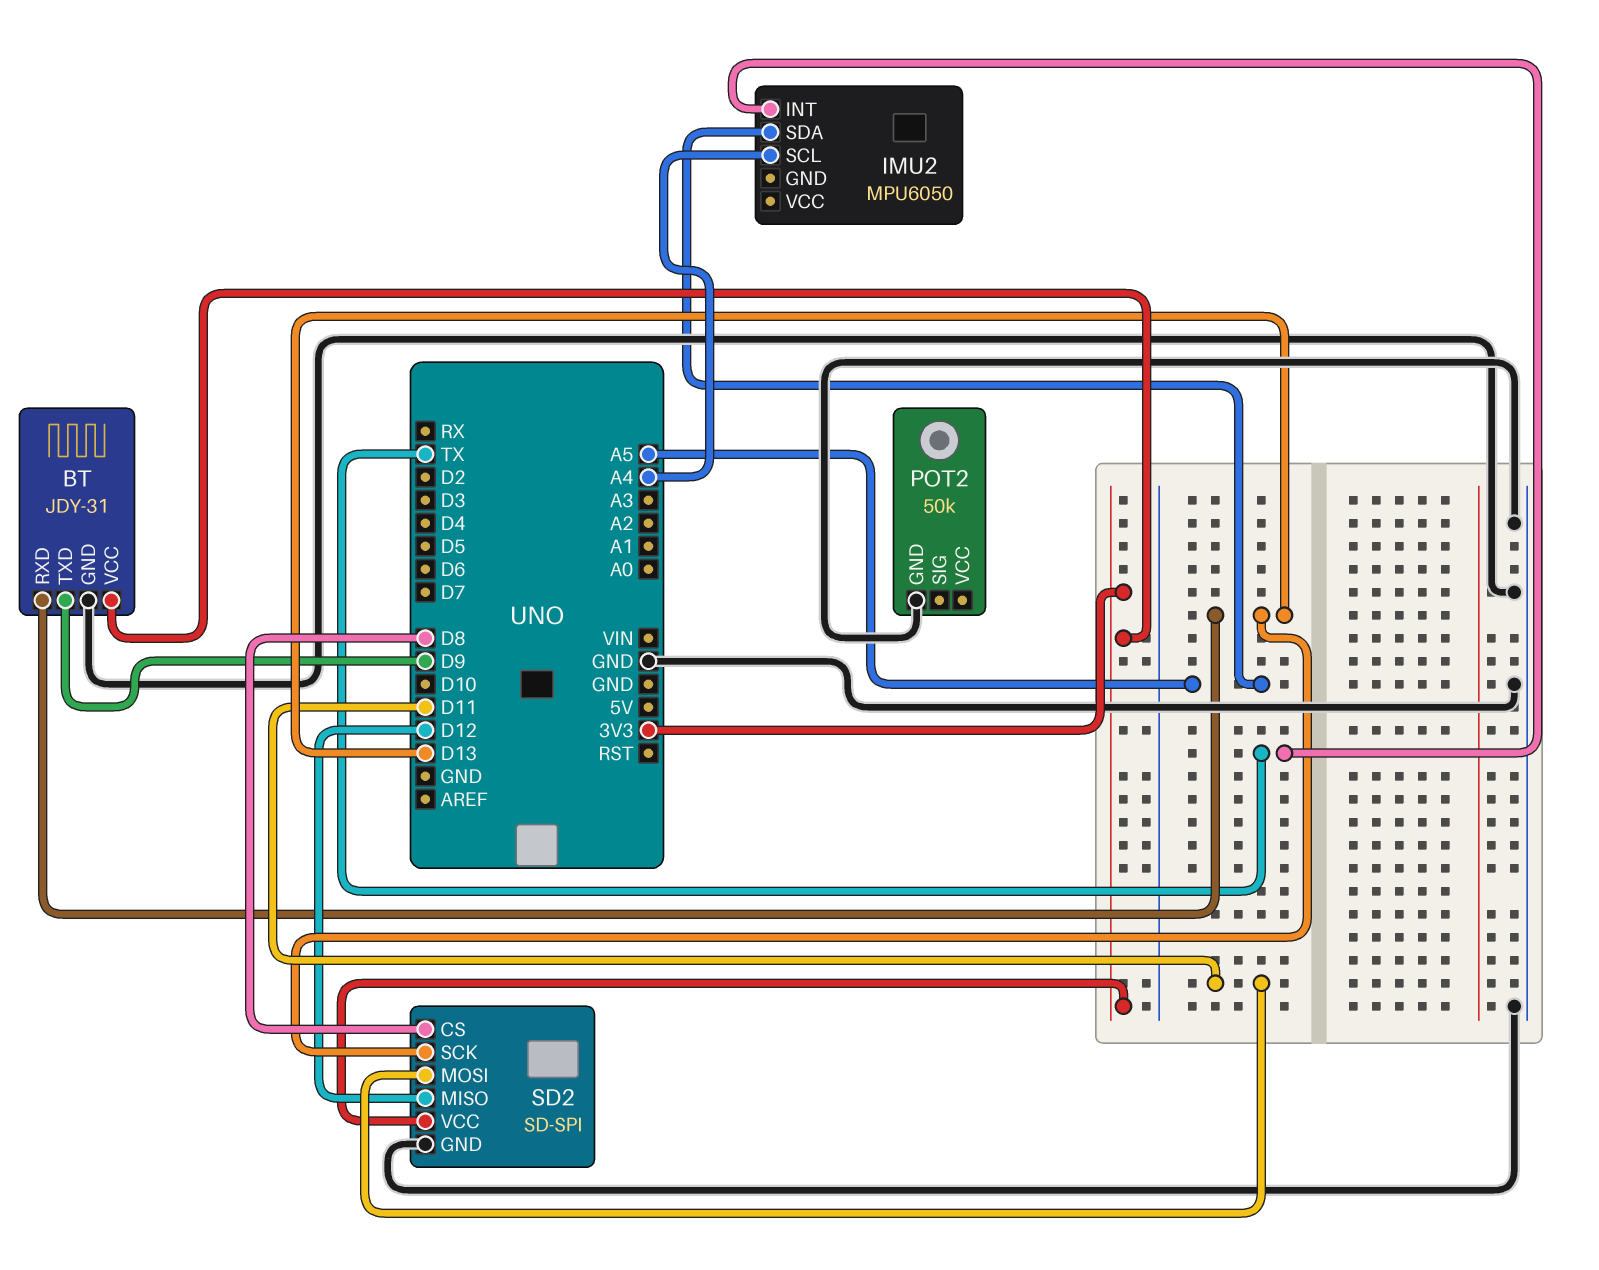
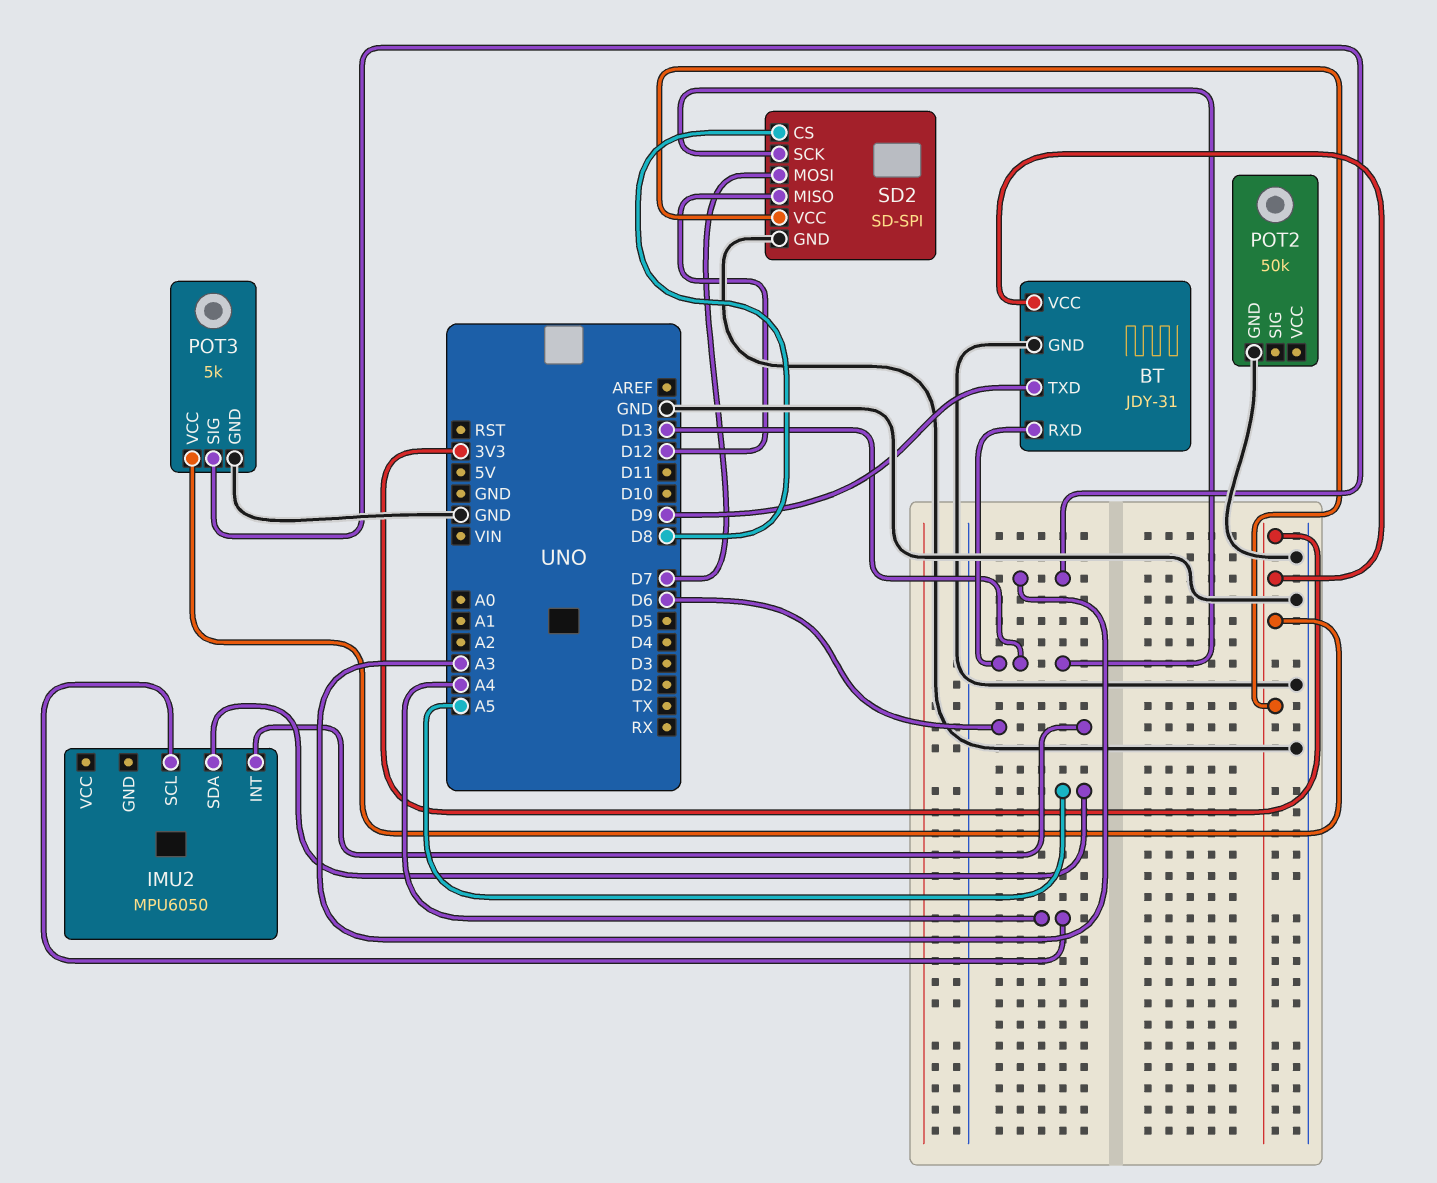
IMU2 pin INT: TX -> D6
POT3: none -> 5k
POT3 pin GND: none -> GND
POT3 pin SIG: none -> A3
POT3 pin VCC: none -> 3V3
SD2 pin MOSI: D11 -> D7

